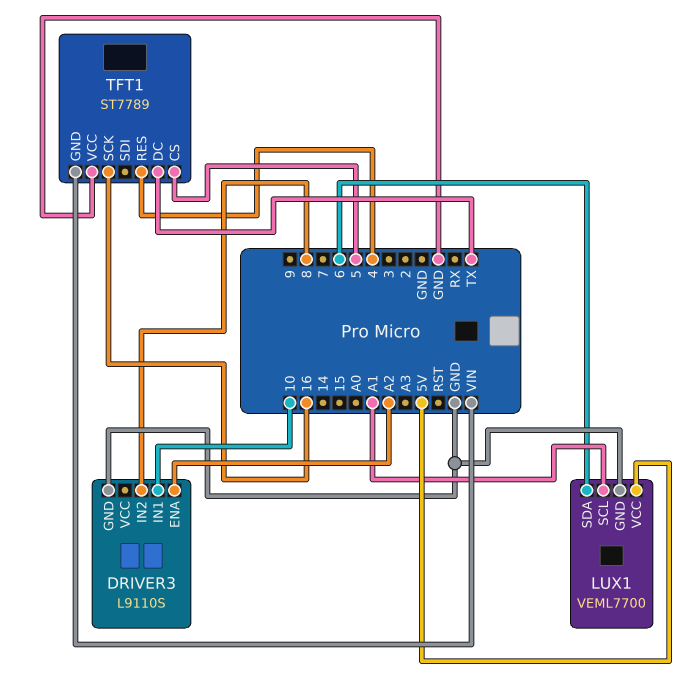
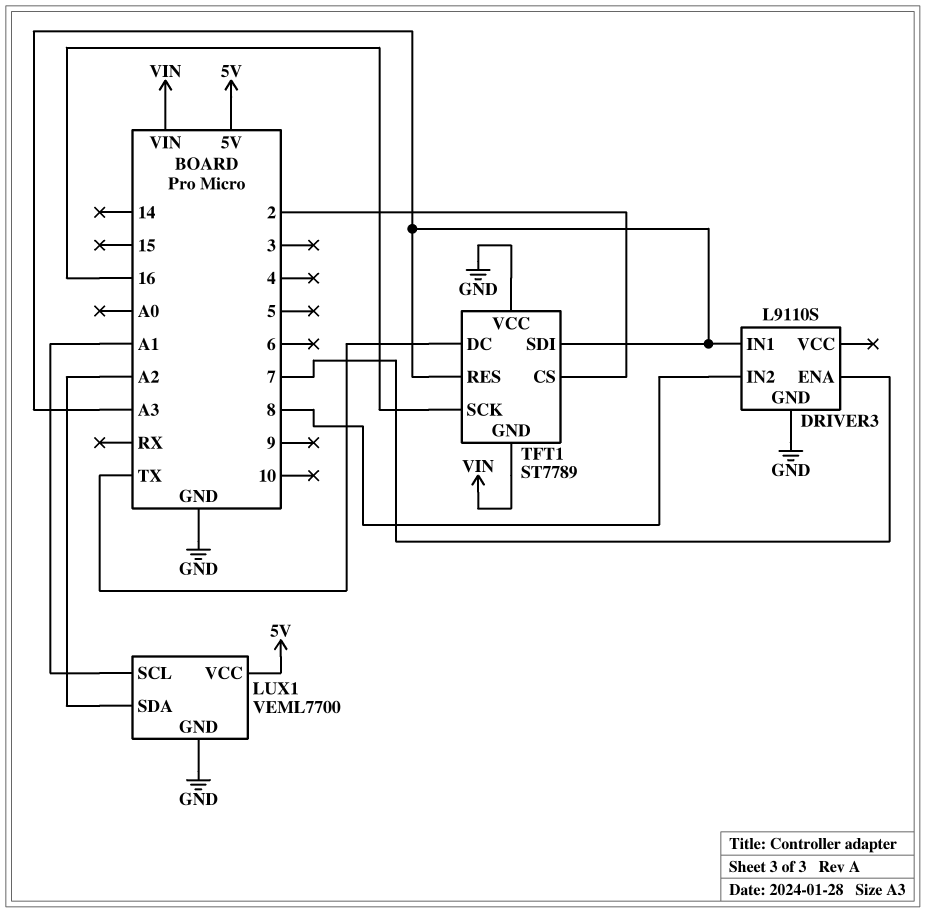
DRIVER3 pin ENA: A2 -> 7
DRIVER3 pin IN1: 10 -> A3
LUX1 pin SDA: 6 -> A2
TFT1 pin CS: 5 -> 2
TFT1 pin RES: 4 -> A3
TFT1 pin SDI: none -> A3

